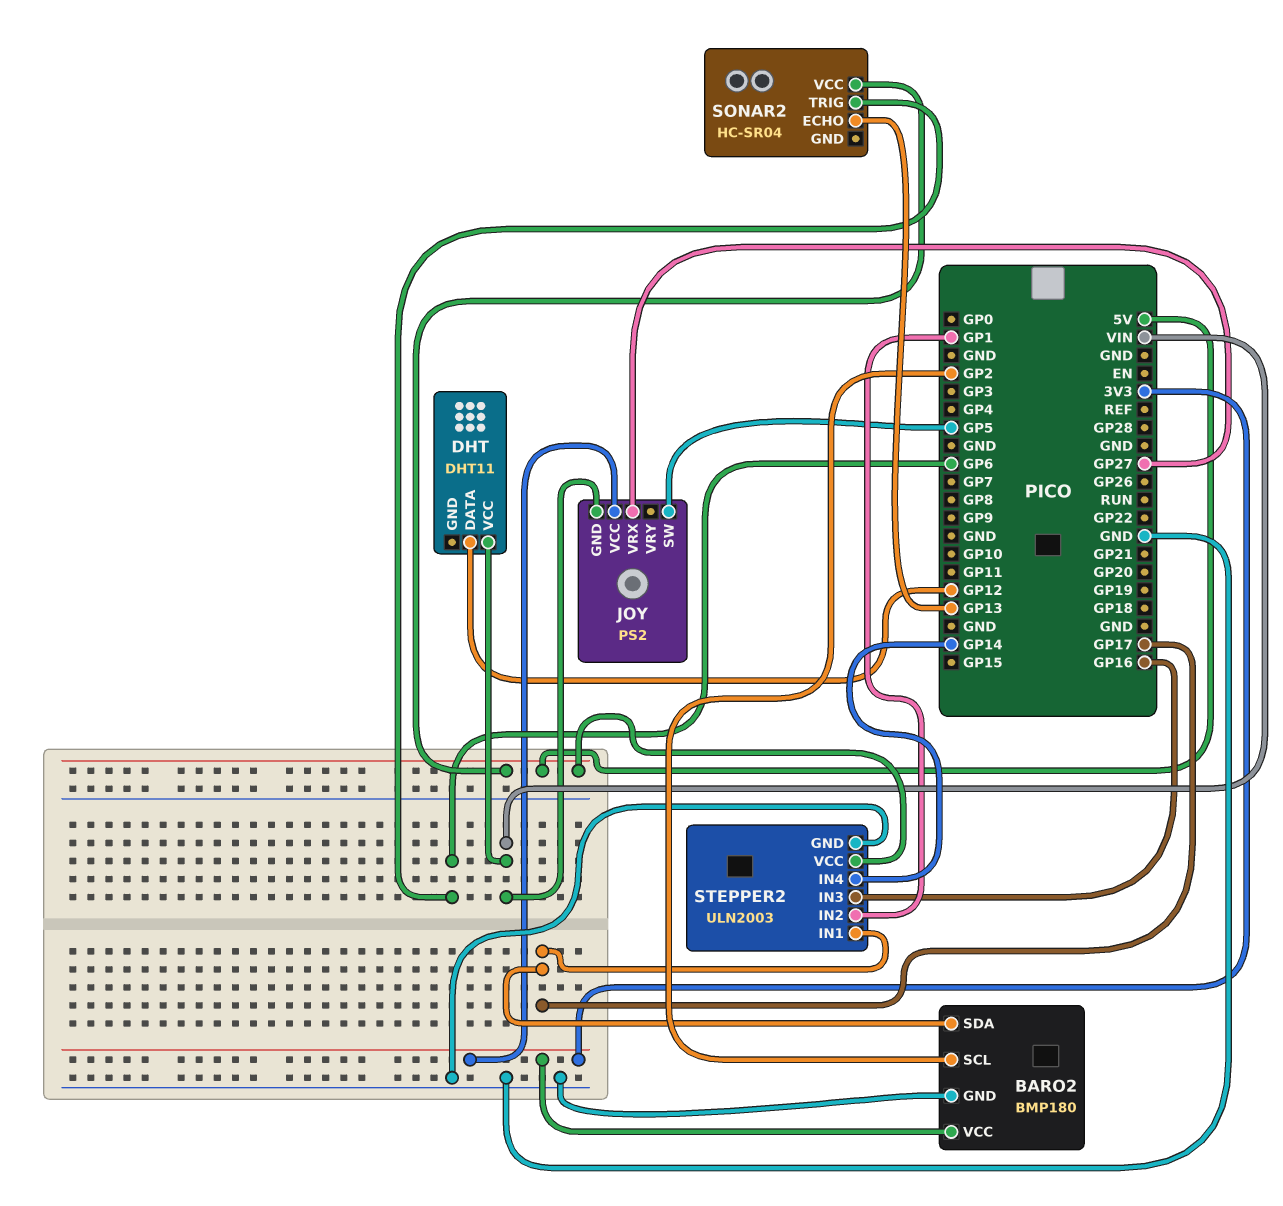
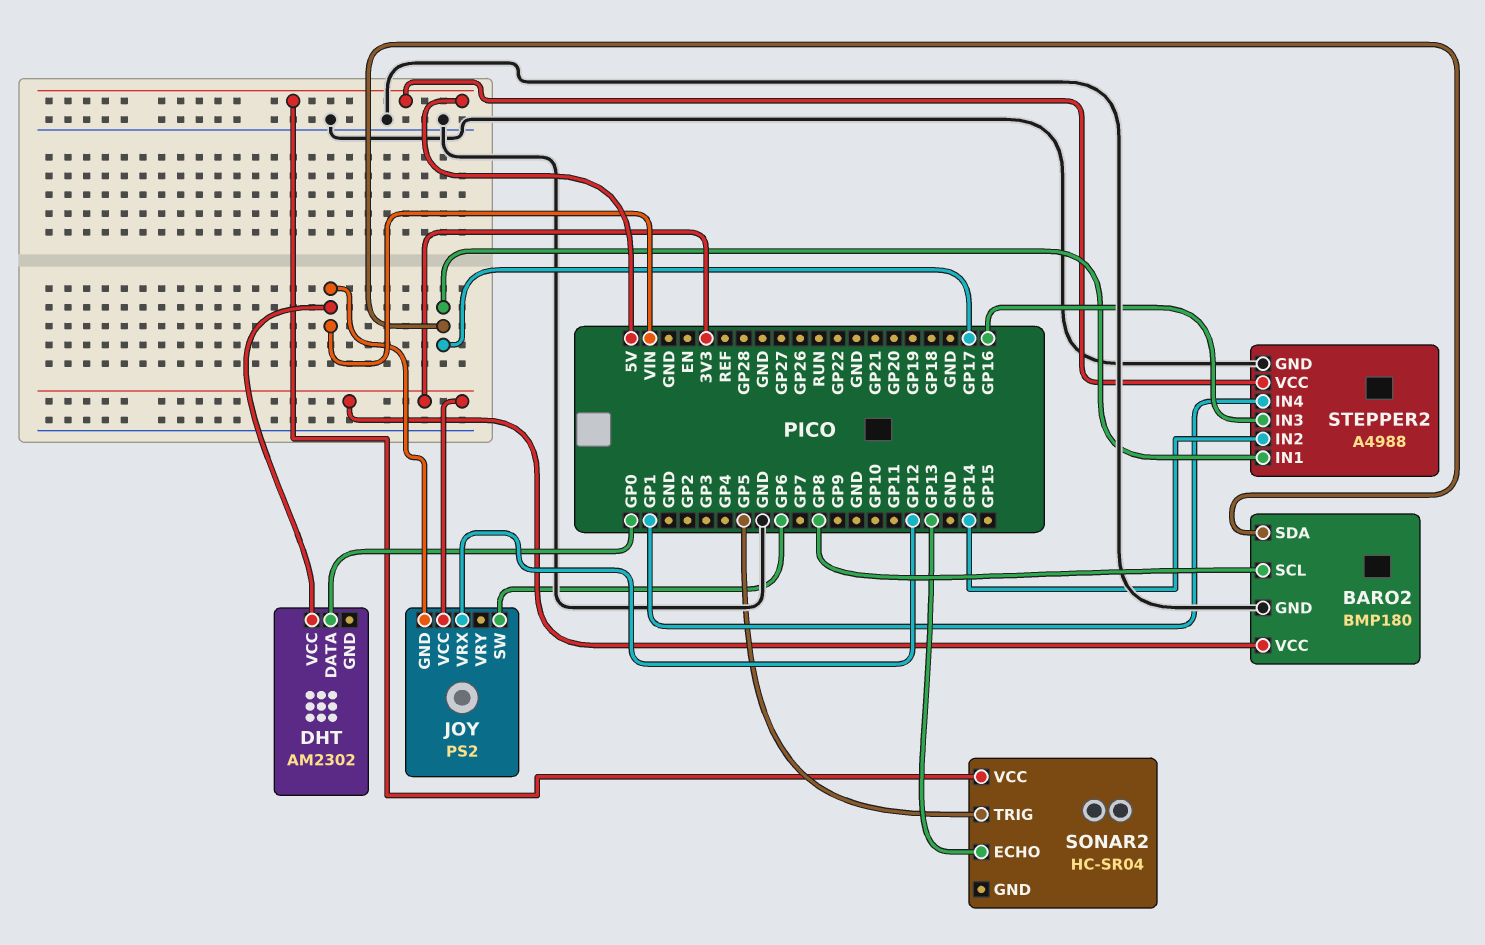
BARO2 pin SCL: GP2 -> GP8
DHT: DHT11 -> AM2302
DHT pin DATA: GP12 -> GP0
JOY pin SW: GP5 -> GP6
JOY pin VRX: GP27 -> GP12
SONAR2 pin TRIG: GP6 -> GP5
STEPPER2: ULN2003 -> A4988
STEPPER2 pin IN2: GP1 -> GP14
STEPPER2 pin IN4: GP14 -> GP1

